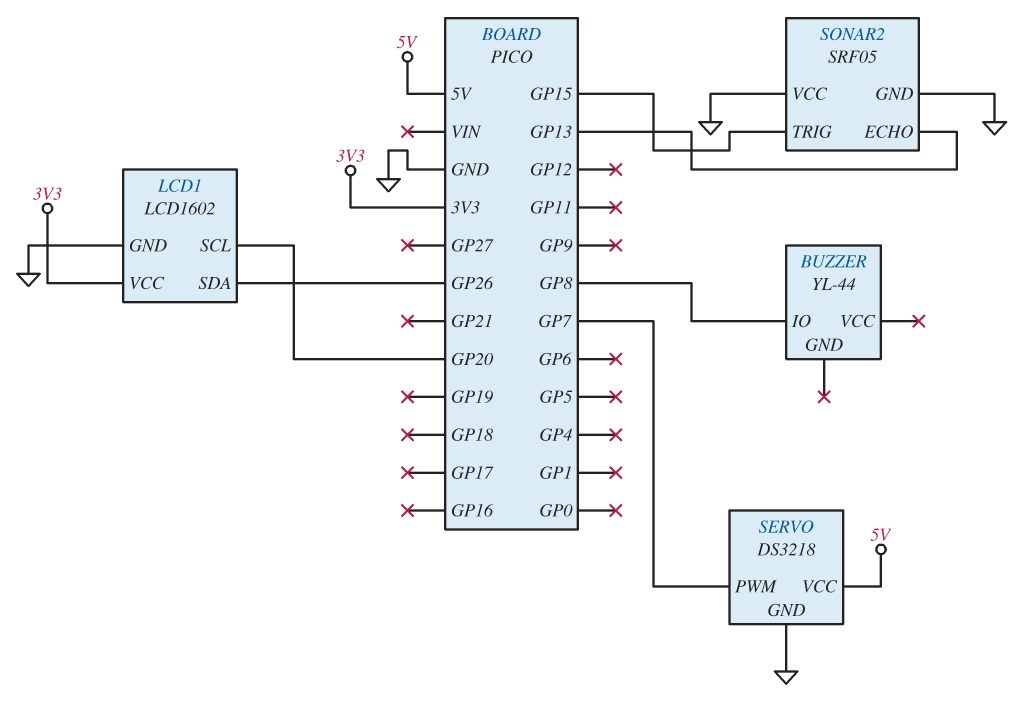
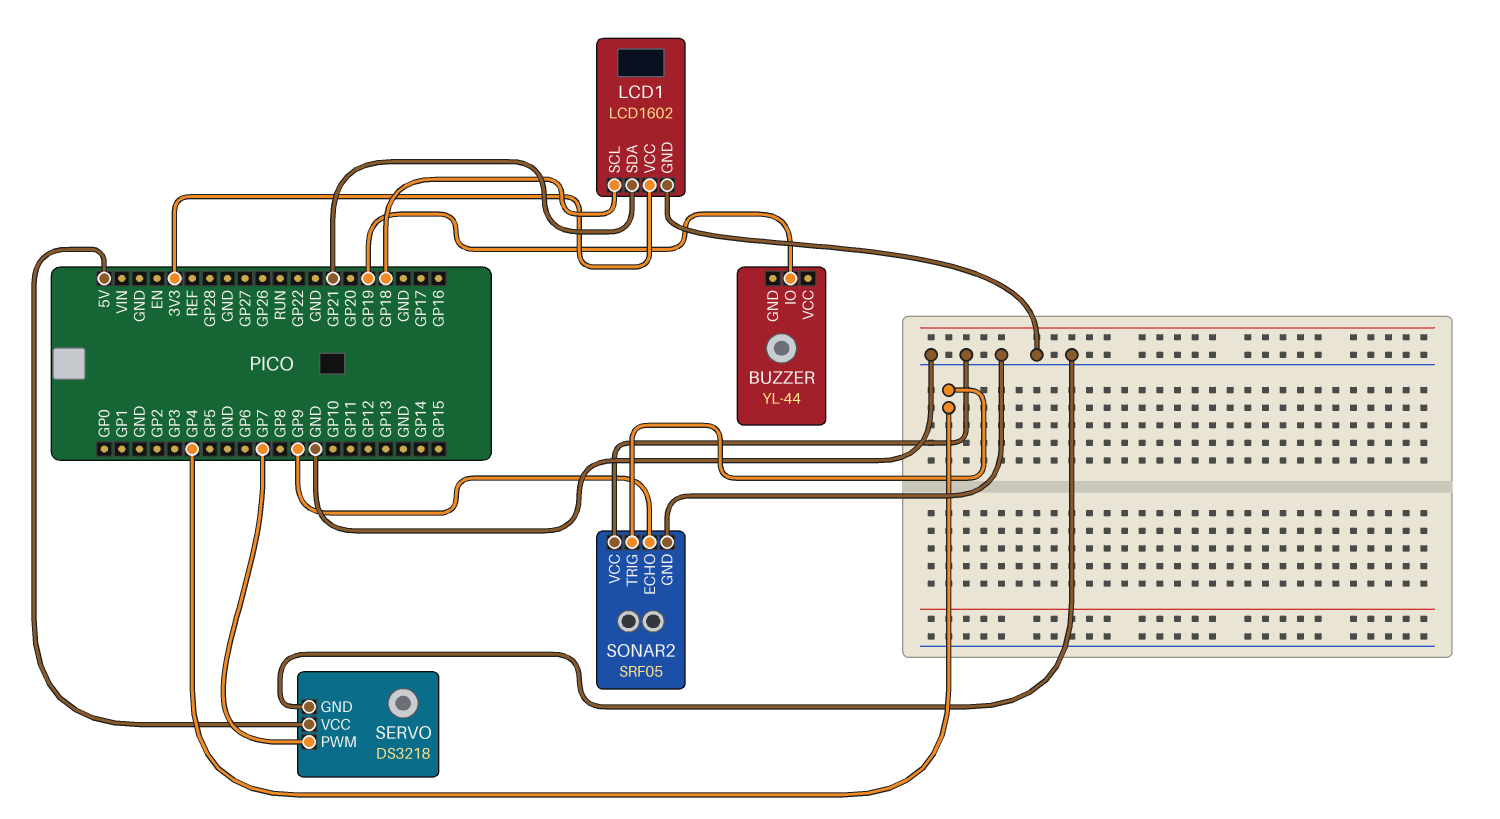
BUZZER pin IO: GP8 -> GP19
LCD1 pin SCL: GP20 -> GP18
LCD1 pin SDA: GP26 -> GP21
SONAR2 pin ECHO: GP13 -> GP9
SONAR2 pin TRIG: GP15 -> GP4

